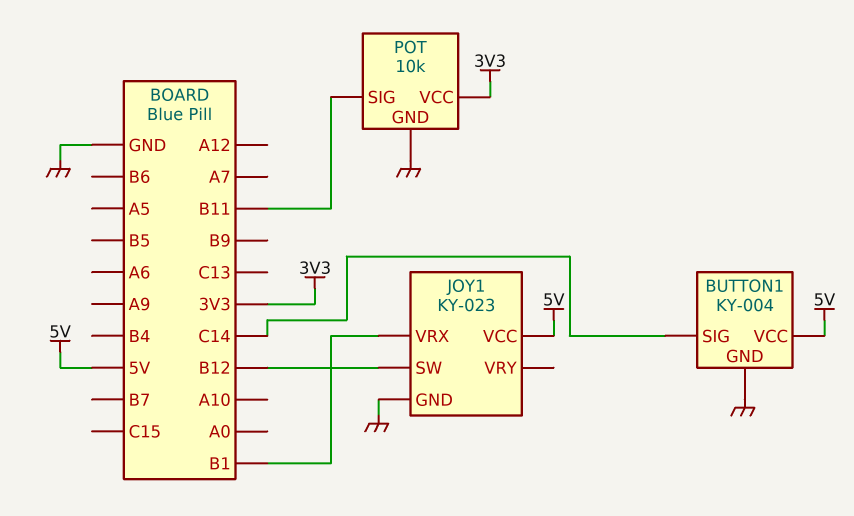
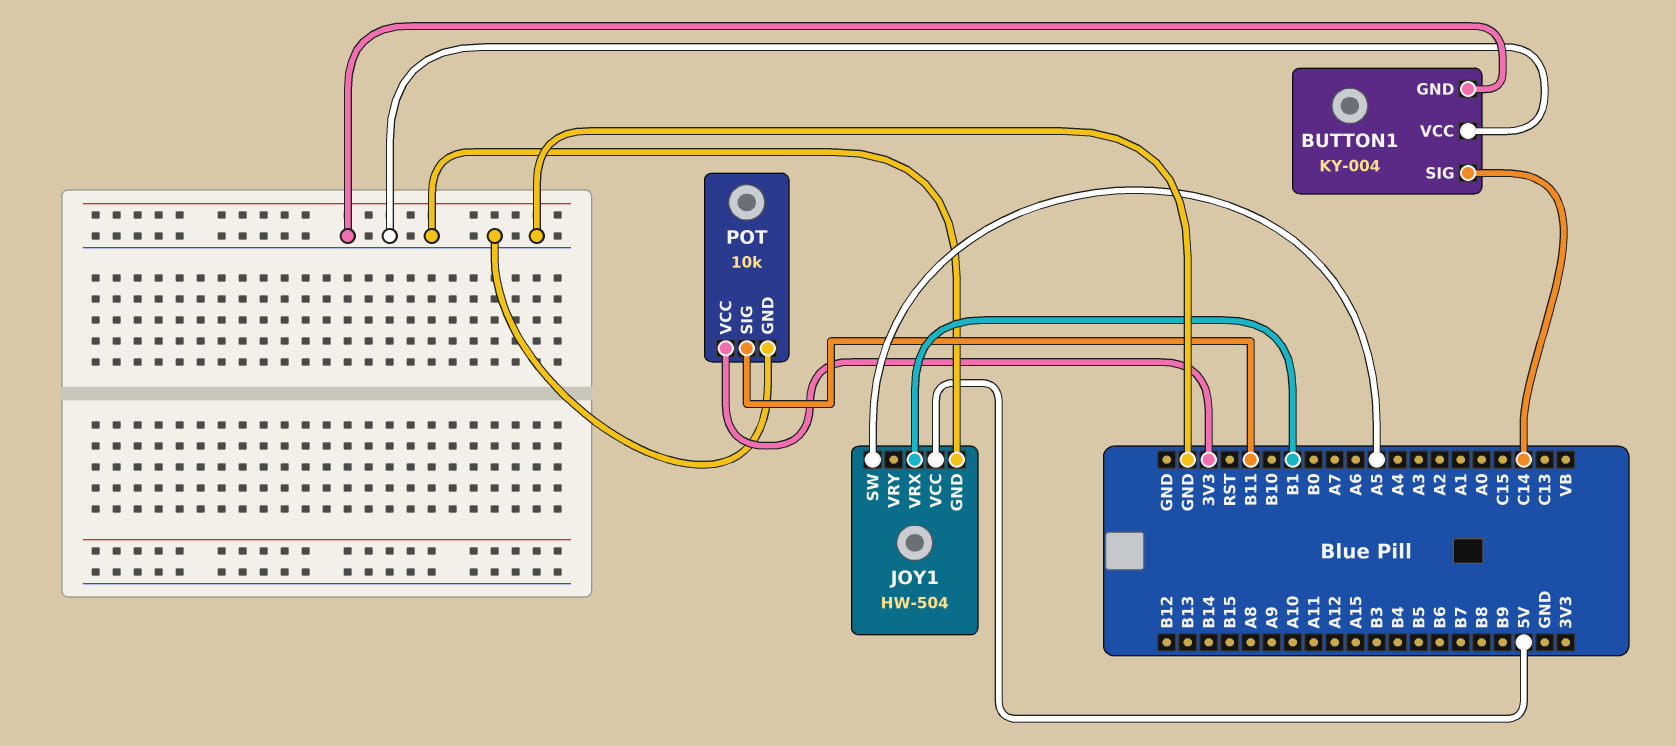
BUTTON1 pin VCC: 5V -> GND
JOY1: KY-023 -> HW-504
JOY1 pin SW: B12 -> A5

